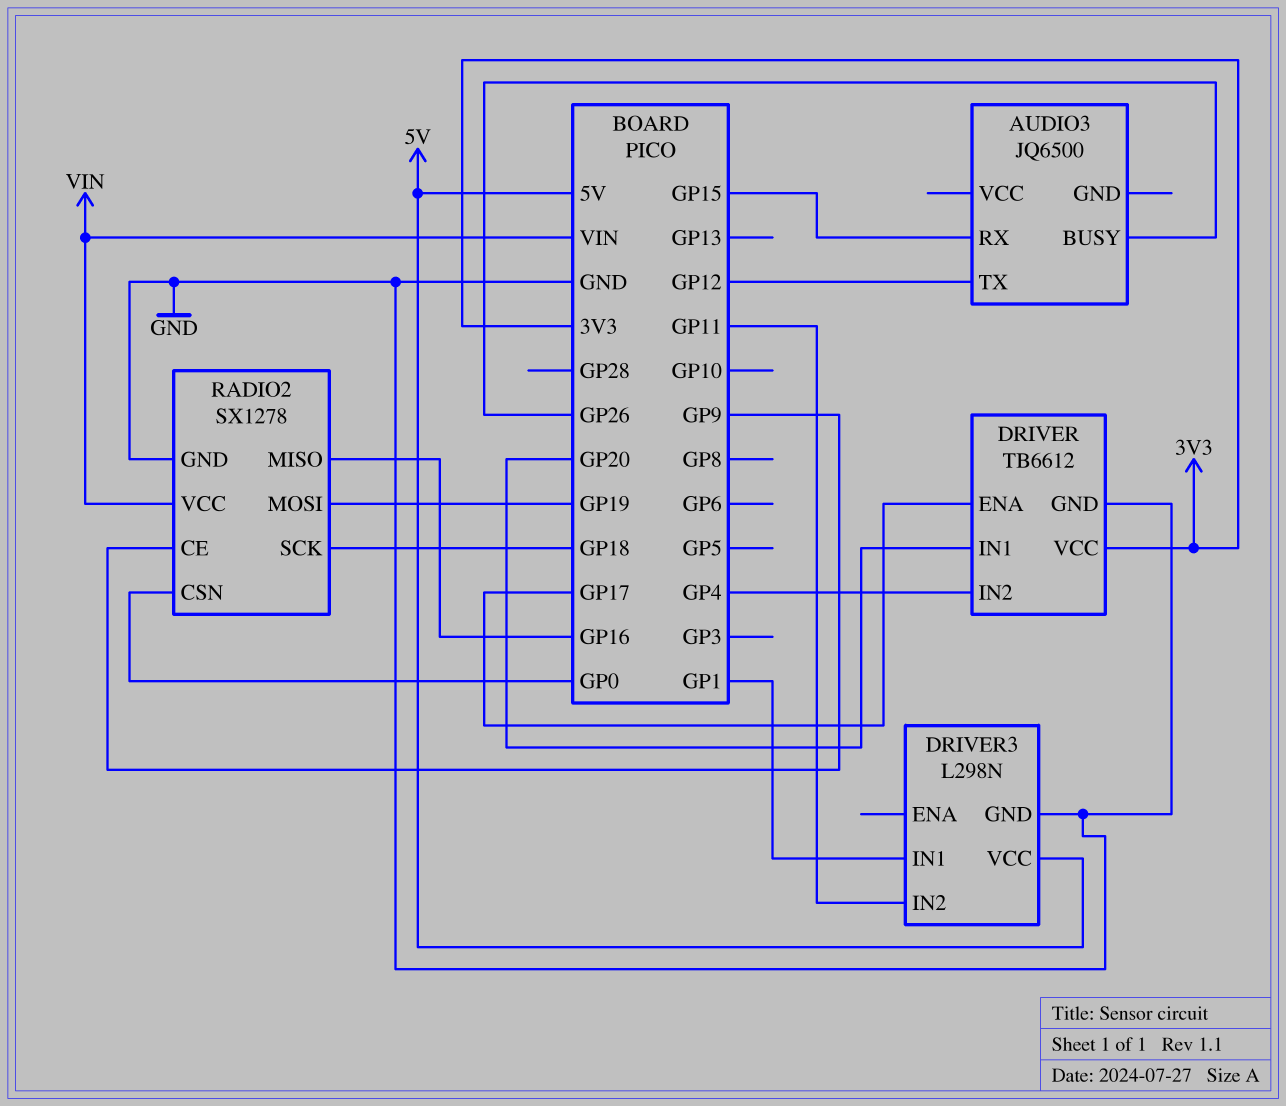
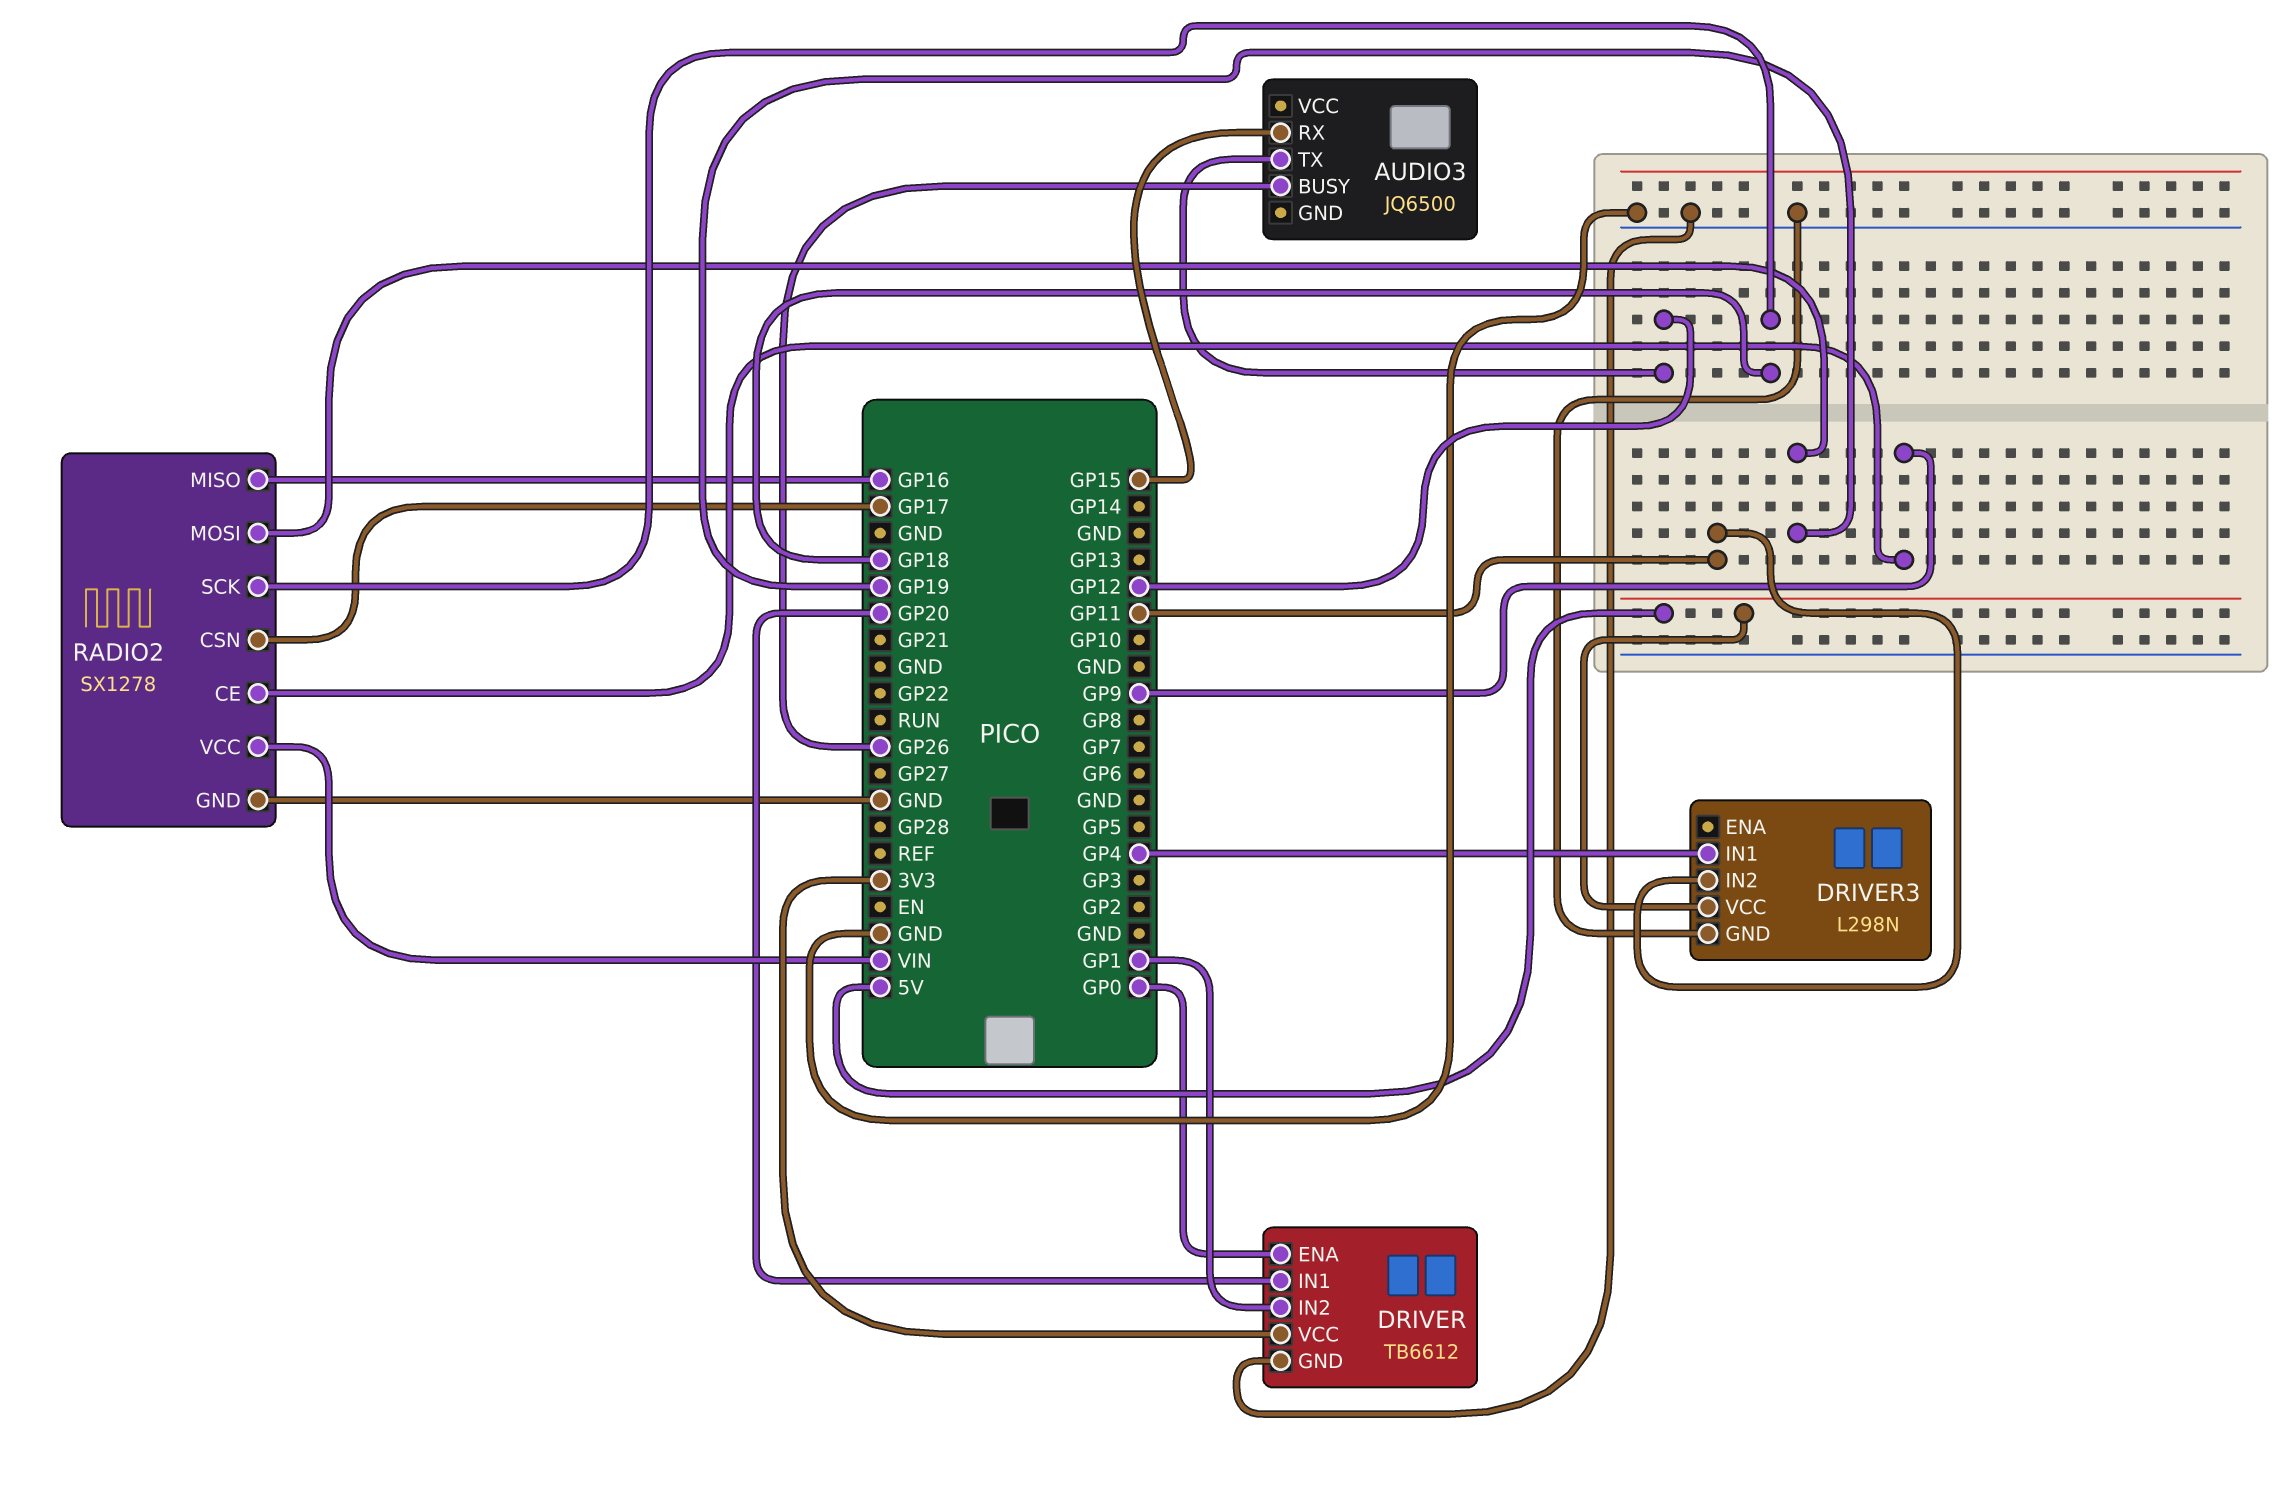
DRIVER pin ENA: GP17 -> GP0
DRIVER pin IN2: GP4 -> GP1
DRIVER3 pin IN1: GP1 -> GP4
RADIO2 pin CSN: GP0 -> GP17

